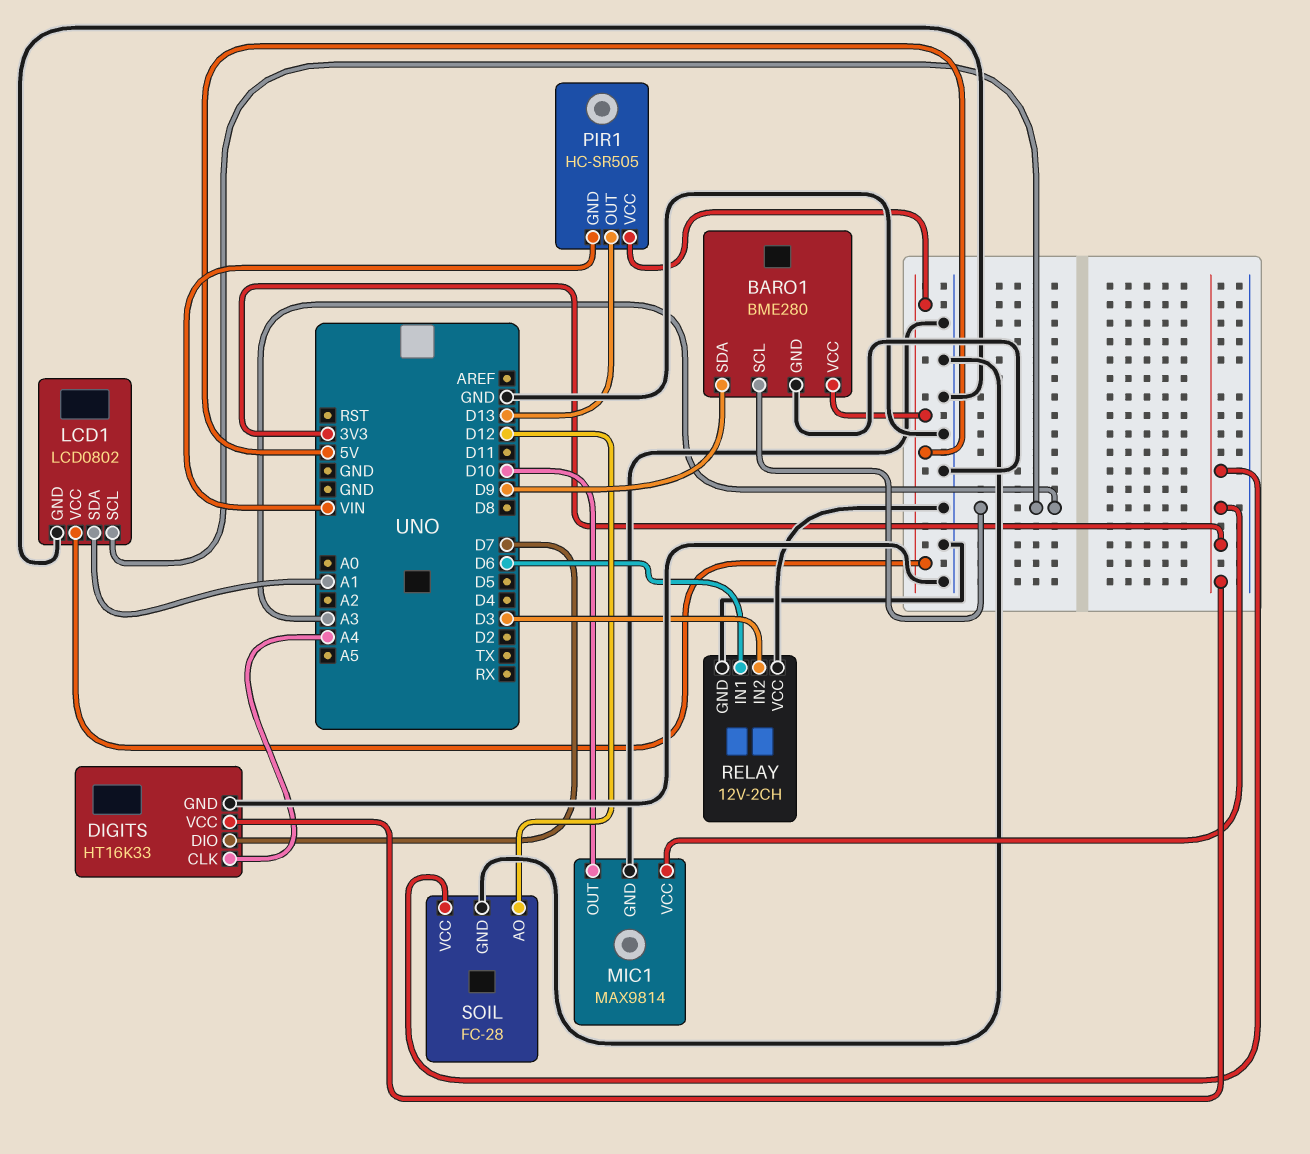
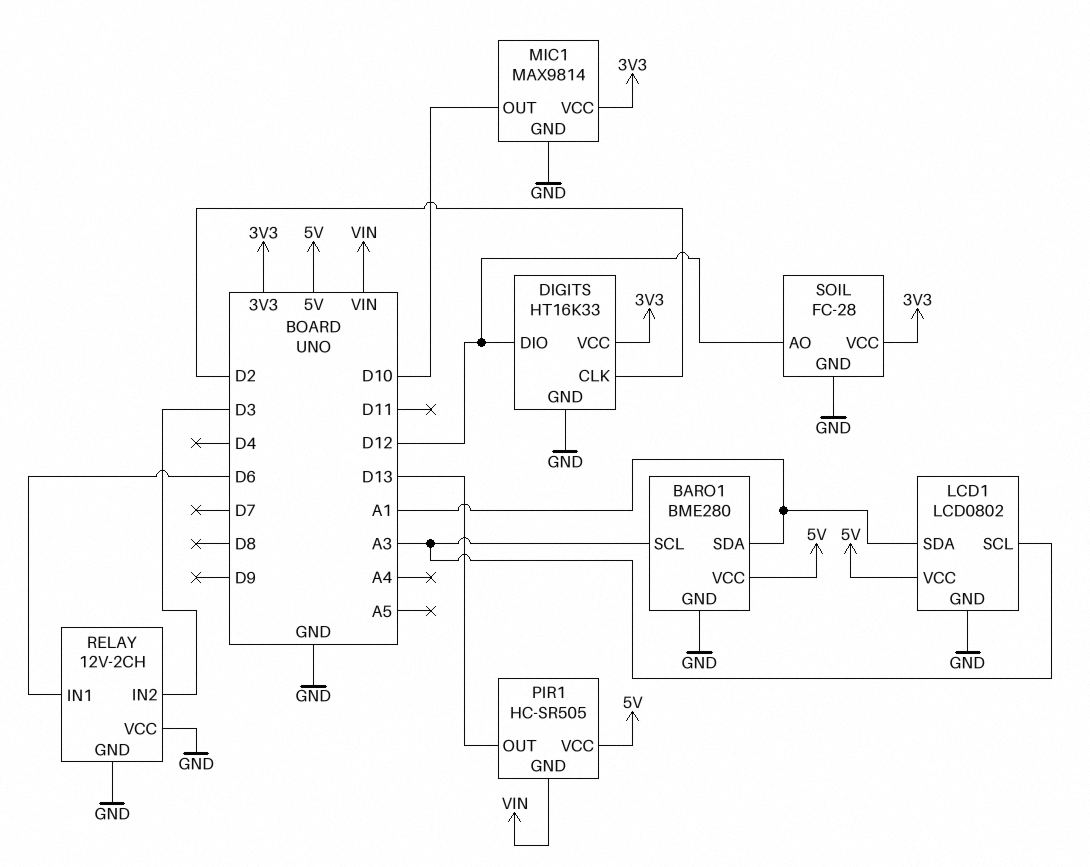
BARO1 pin SDA: D9 -> A1
DIGITS pin CLK: A4 -> D2
DIGITS pin DIO: D7 -> D12

